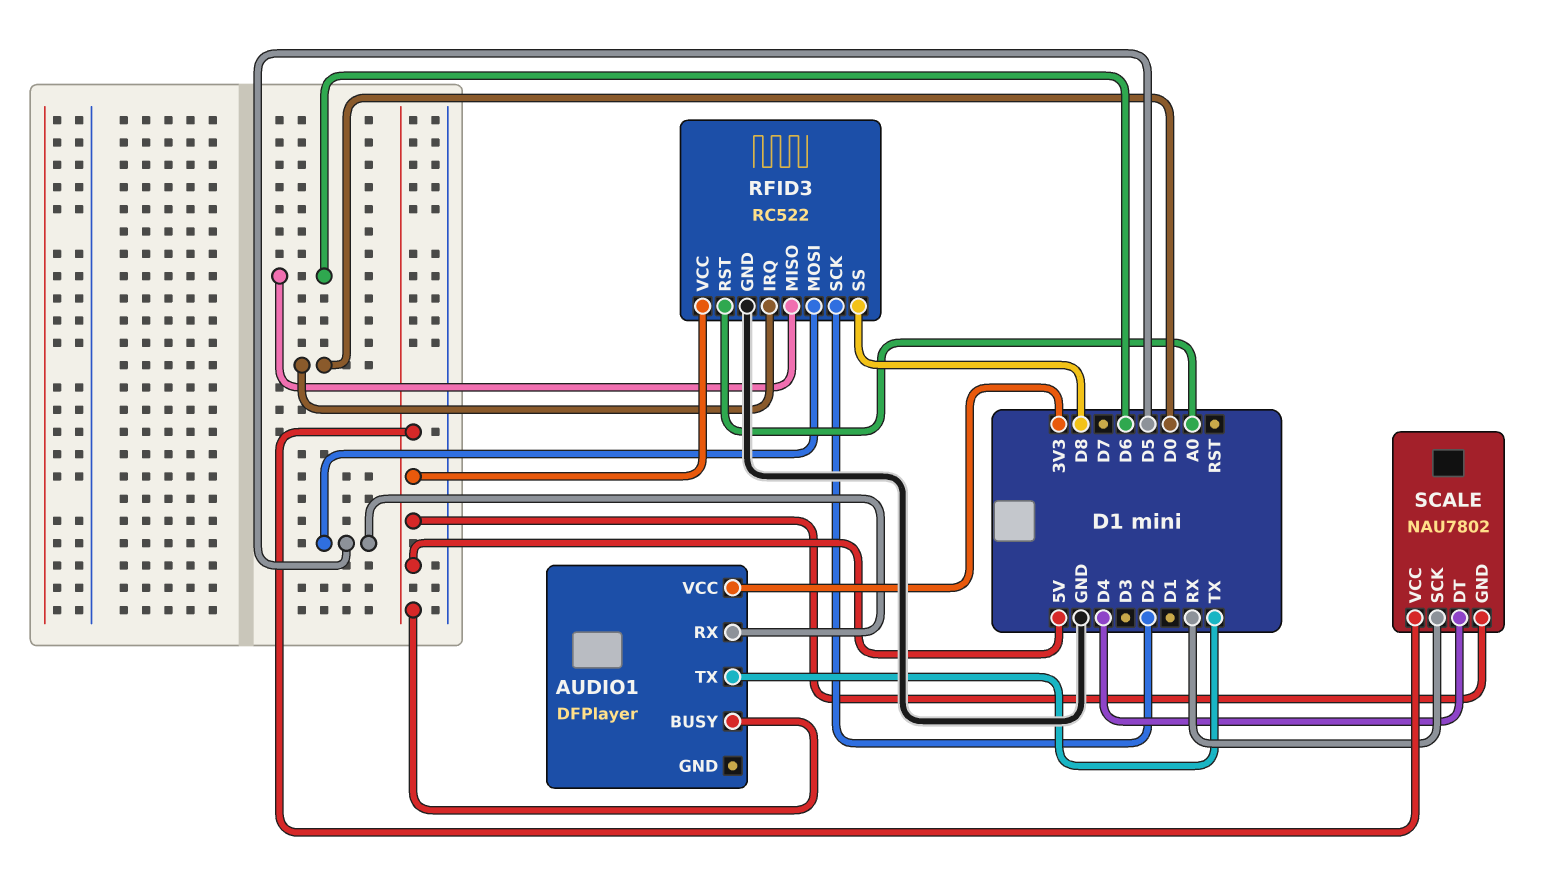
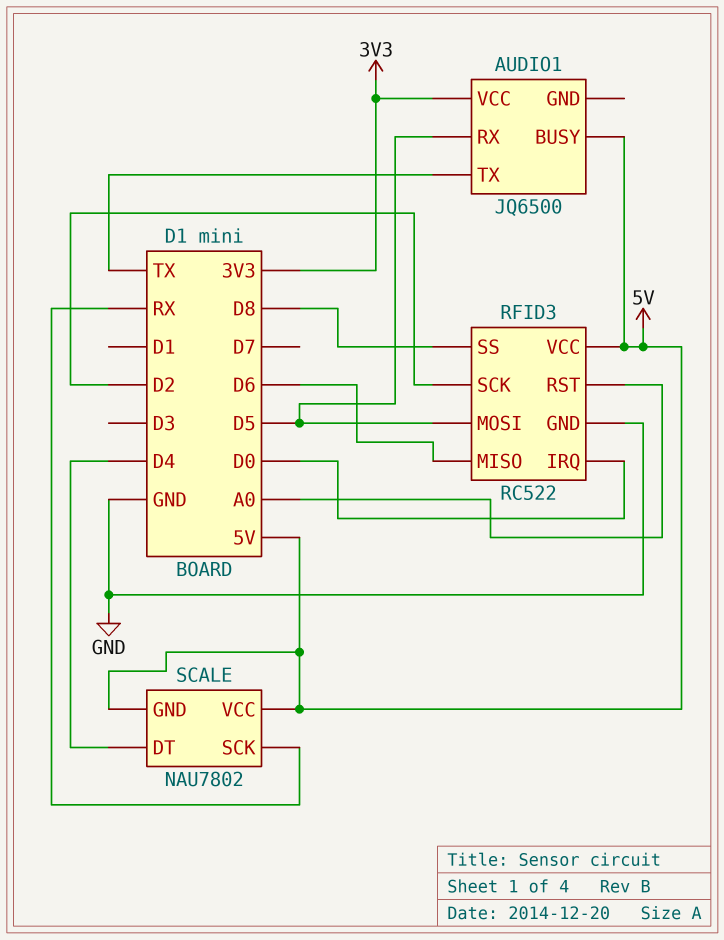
AUDIO1: DFPlayer -> JQ6500

